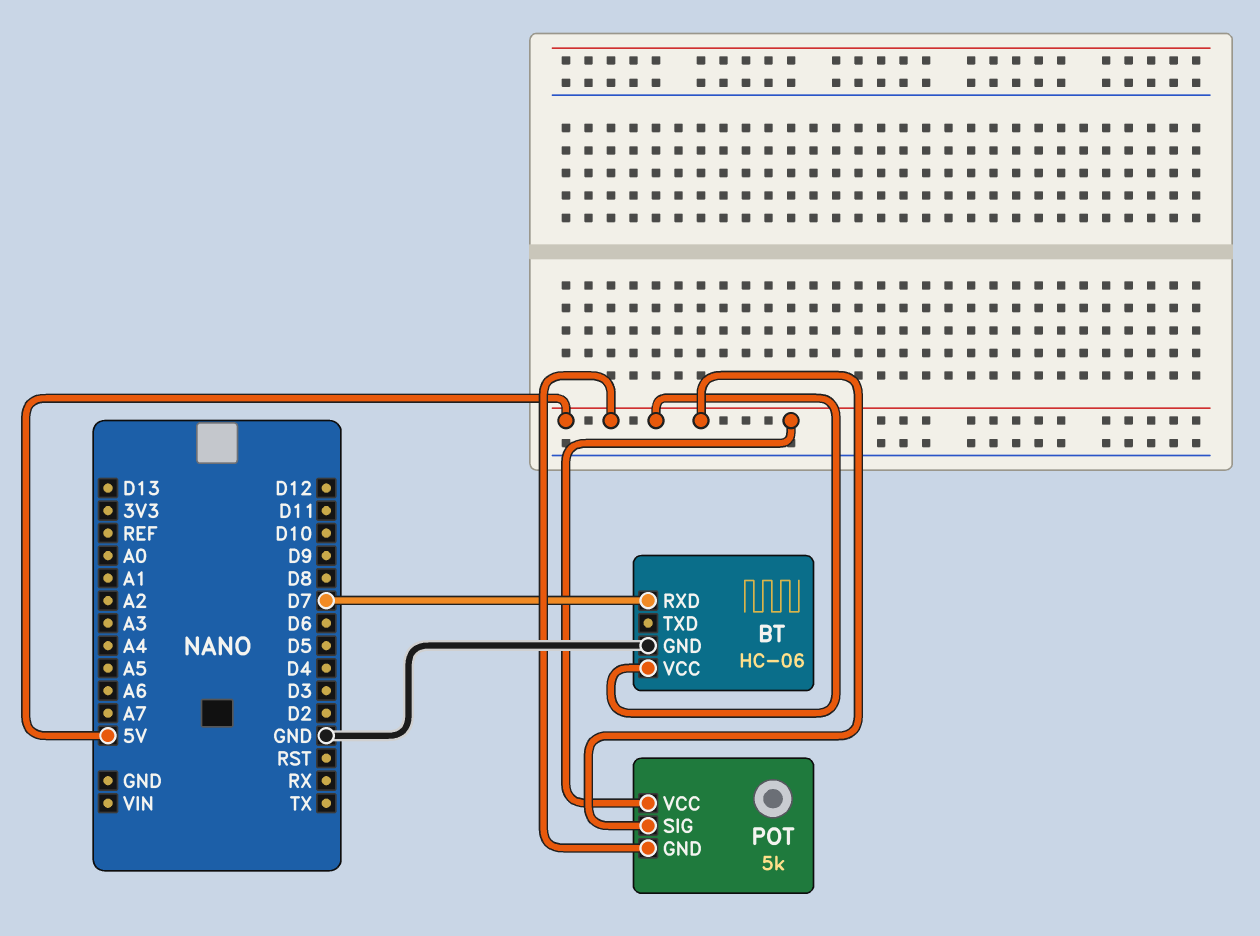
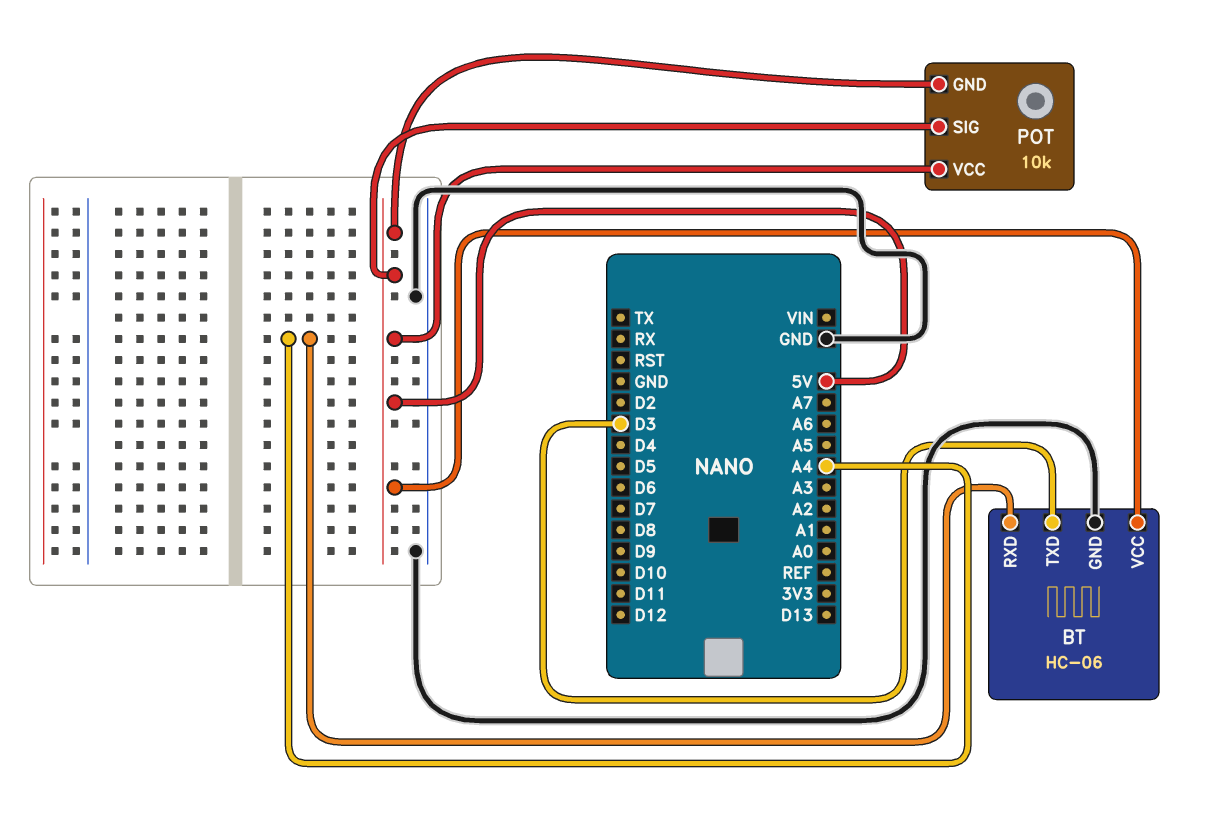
BT pin RXD: D7 -> A4
BT pin TXD: none -> D3
POT: 5k -> 10k

